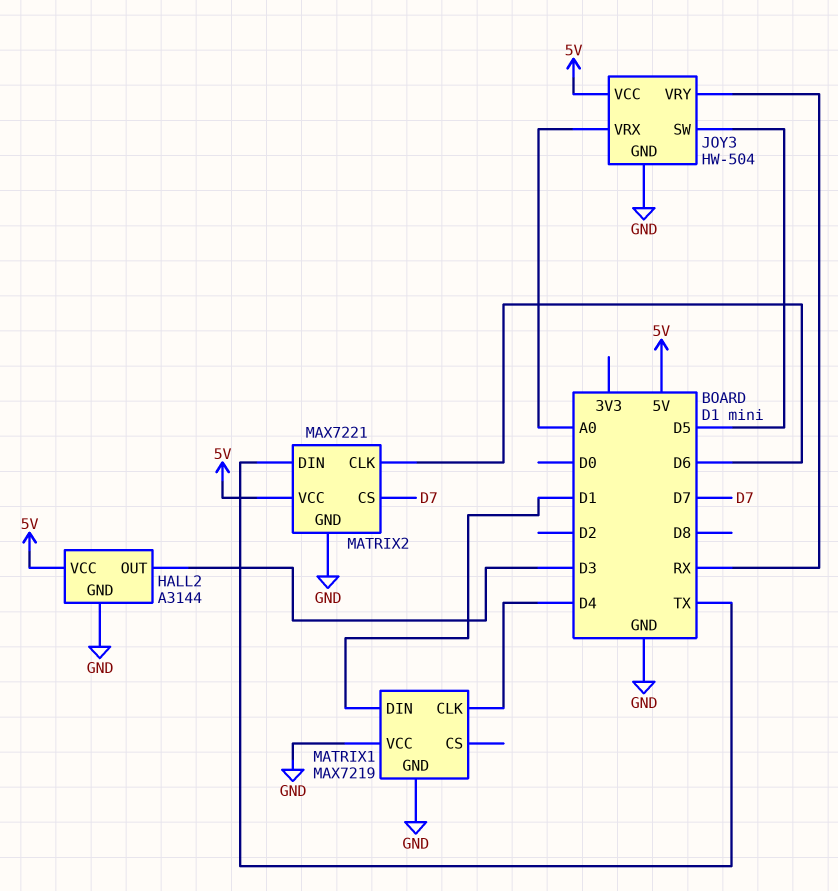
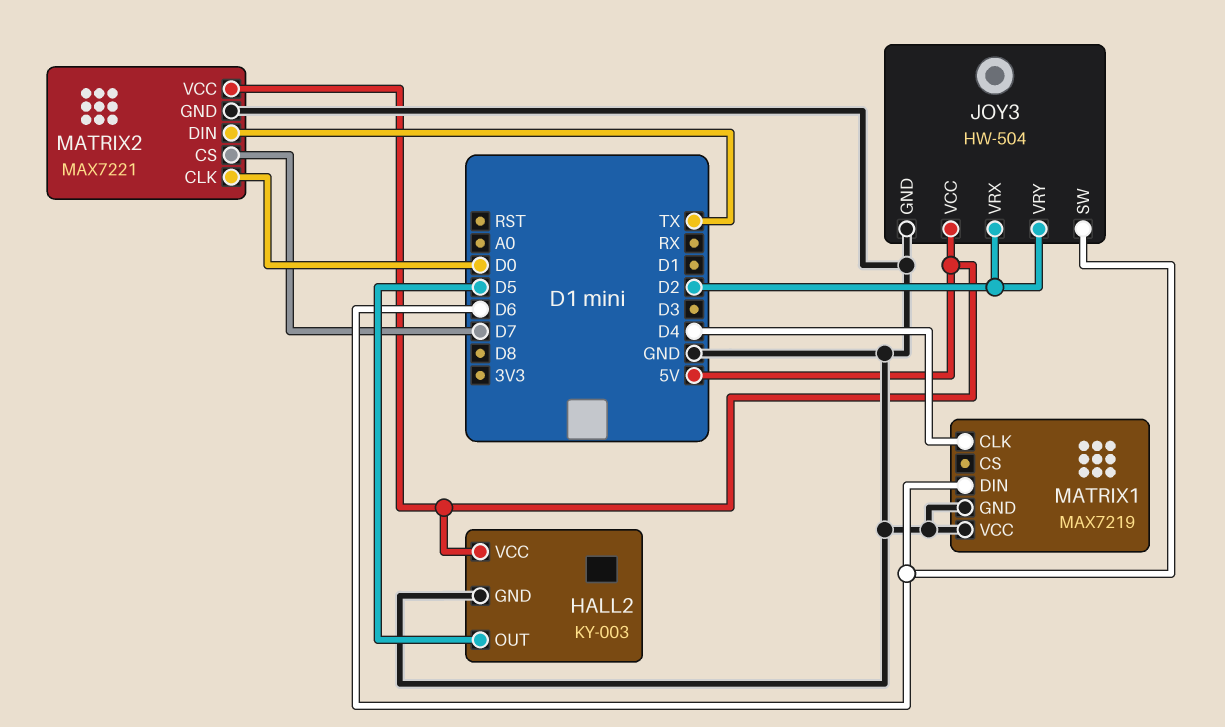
HALL2: A3144 -> KY-003
HALL2 pin OUT: D3 -> D5
JOY3 pin SW: D5 -> D6
JOY3 pin VRX: A0 -> D2
JOY3 pin VRY: RX -> D2
MATRIX1 pin DIN: D1 -> D6
MATRIX2 pin CLK: D6 -> D0

